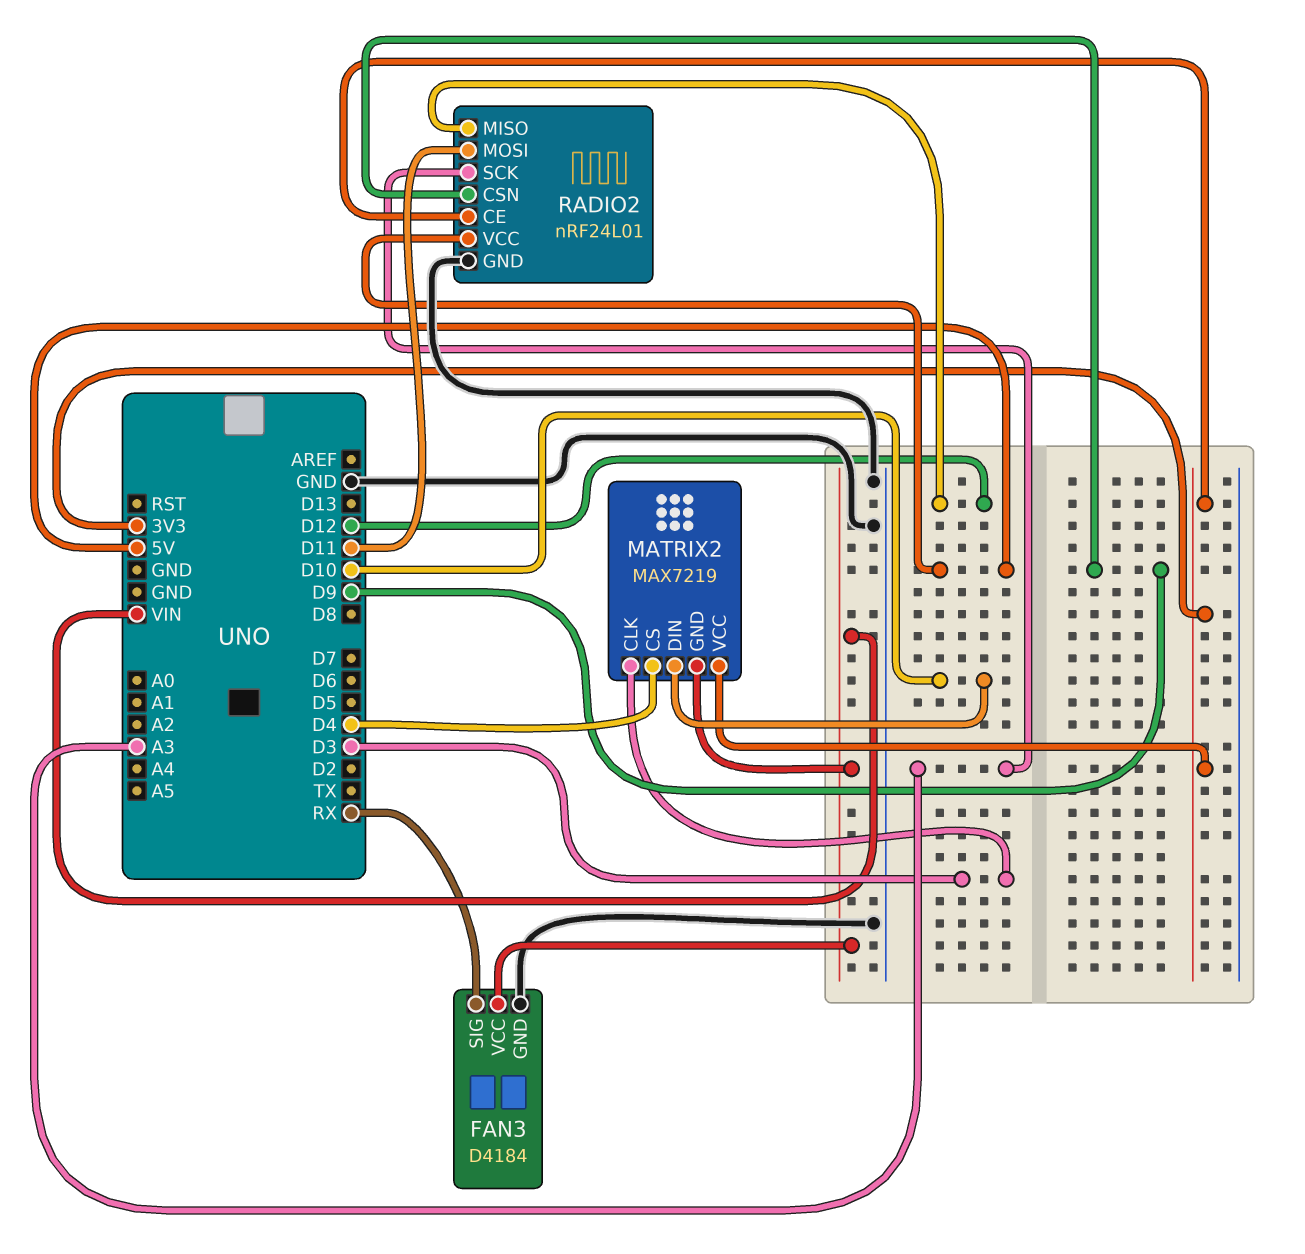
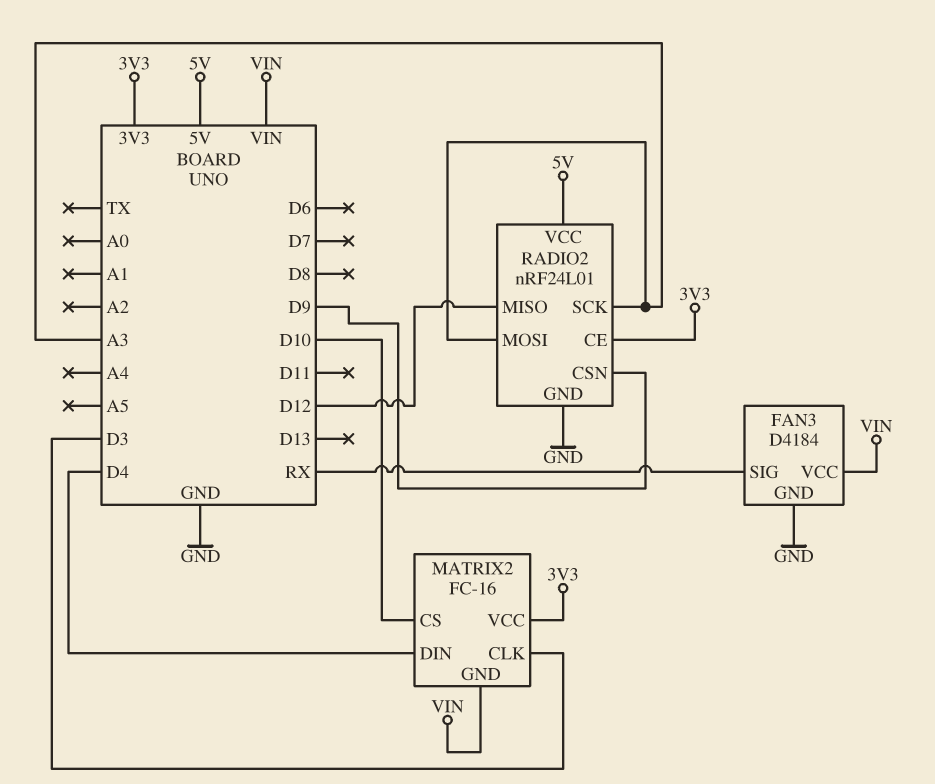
MATRIX2: MAX7219 -> FC-16
MATRIX2 pin CS: D4 -> D10
MATRIX2 pin DIN: D10 -> D4
RADIO2 pin MOSI: D11 -> A3

